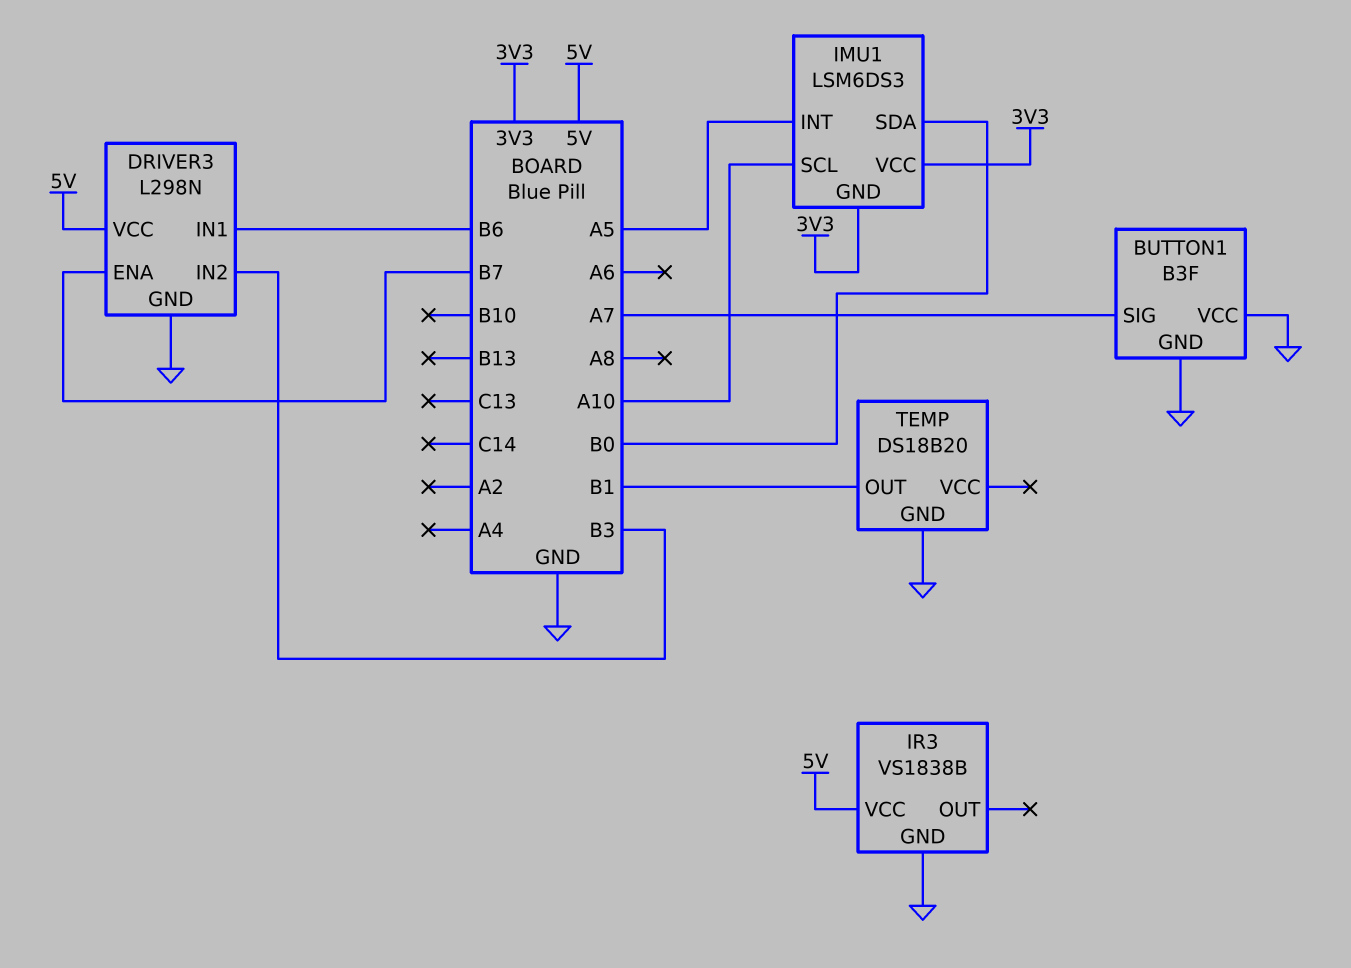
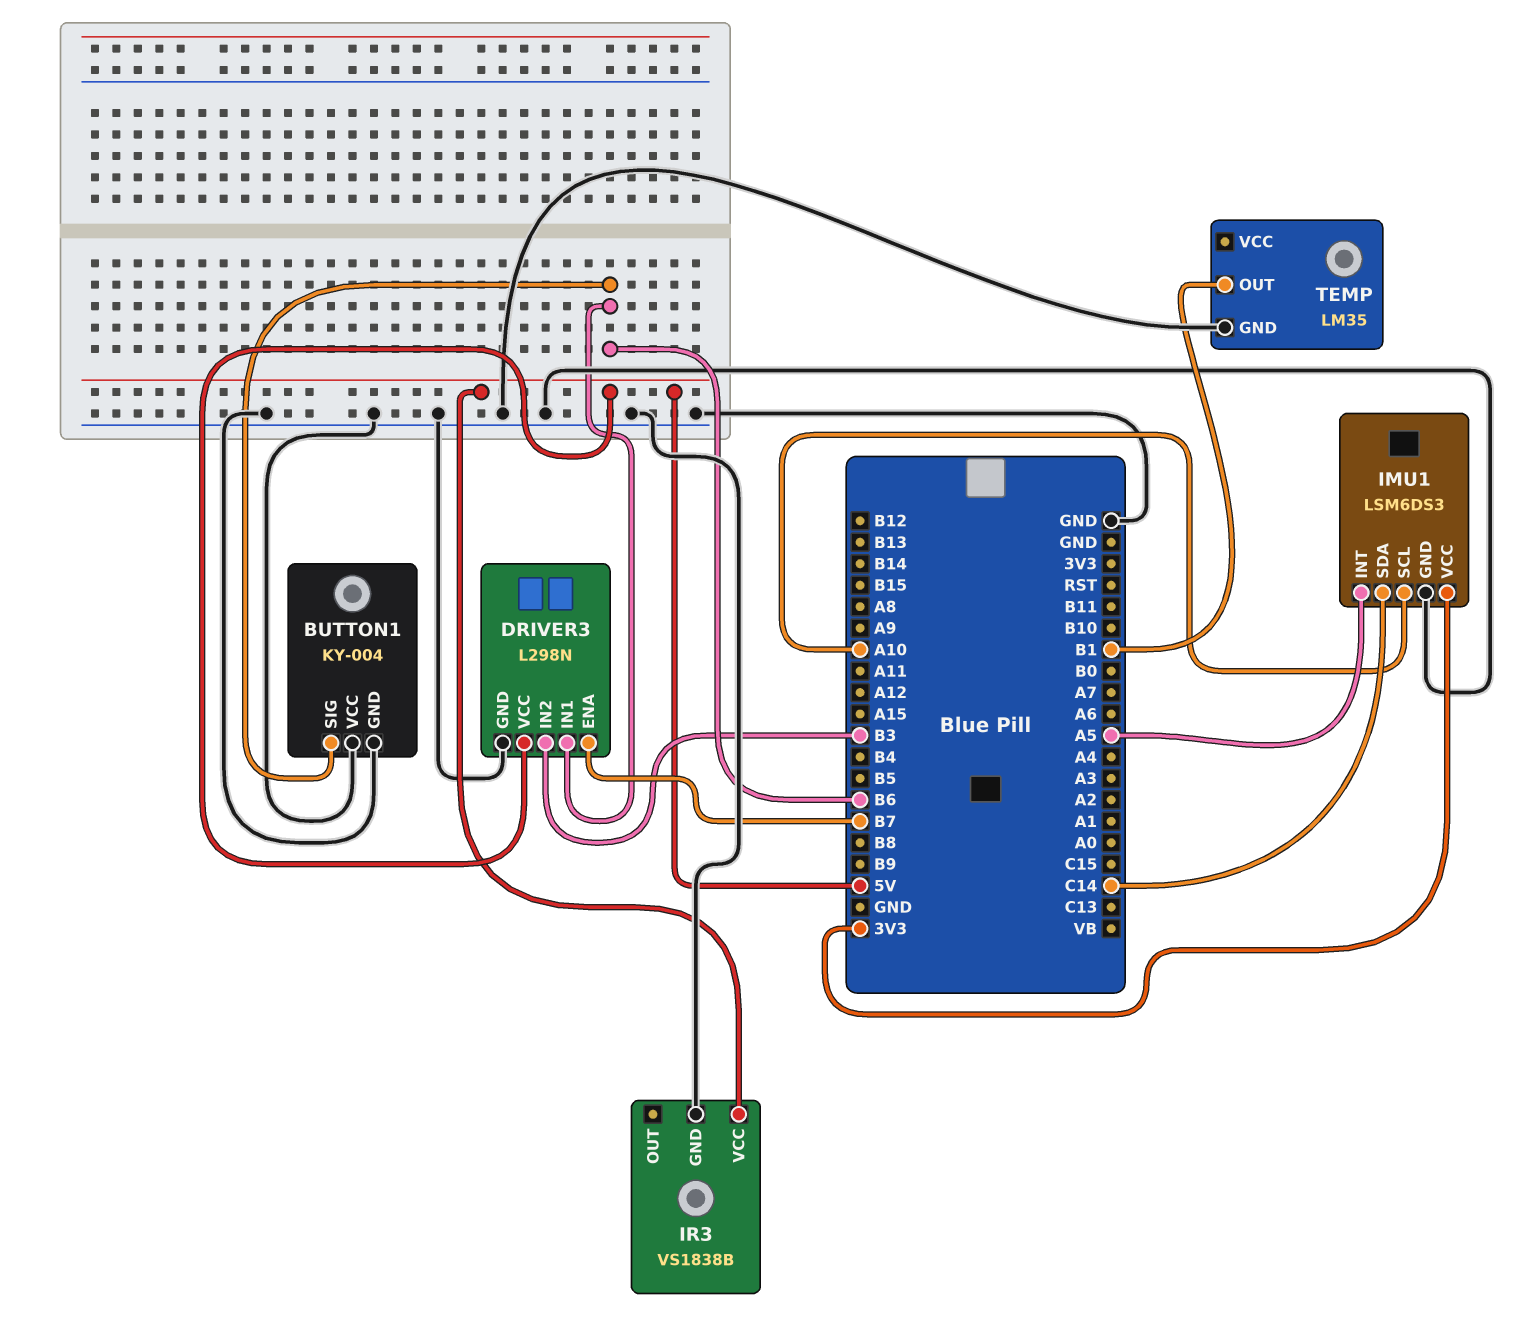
BUTTON1: B3F -> KY-004
BUTTON1 pin SIG: A7 -> B6
IMU1 pin GND: 3V3 -> GND
IMU1 pin SDA: B0 -> C14
TEMP: DS18B20 -> LM35

